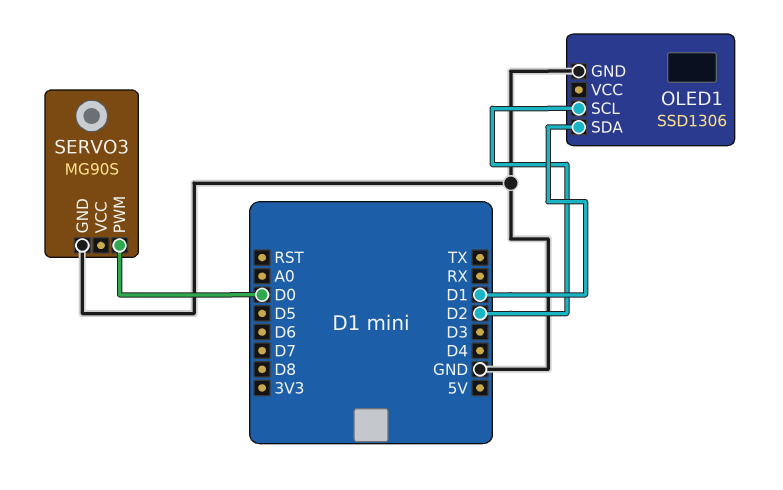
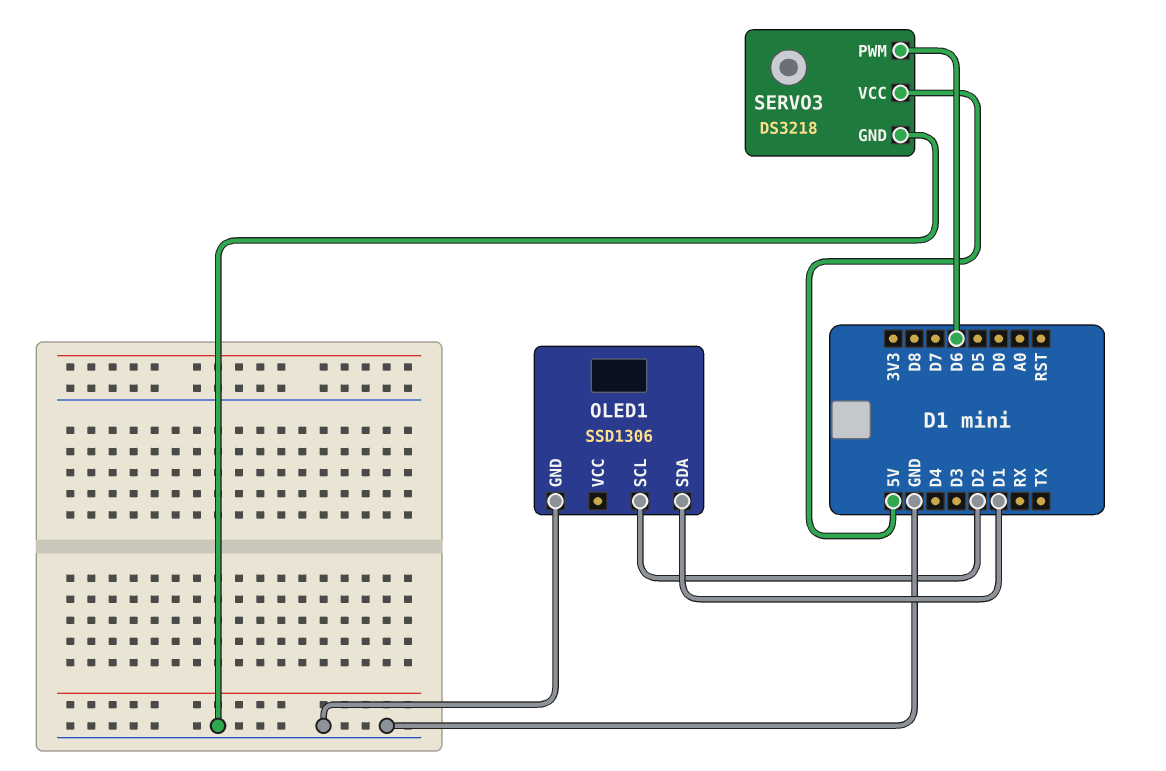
SERVO3: MG90S -> DS3218
SERVO3 pin PWM: D0 -> D6
SERVO3 pin VCC: none -> 5V

